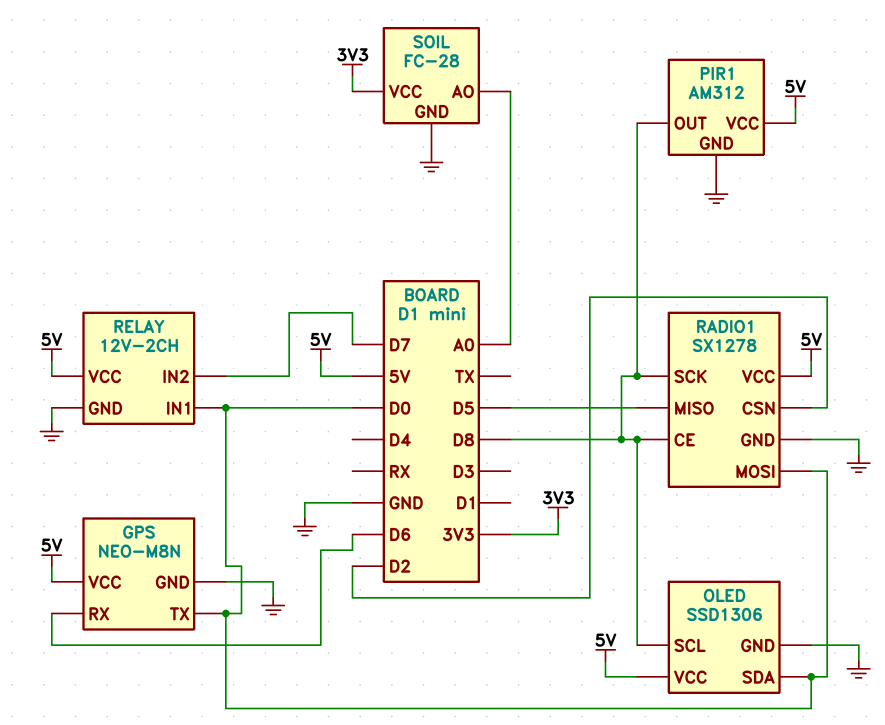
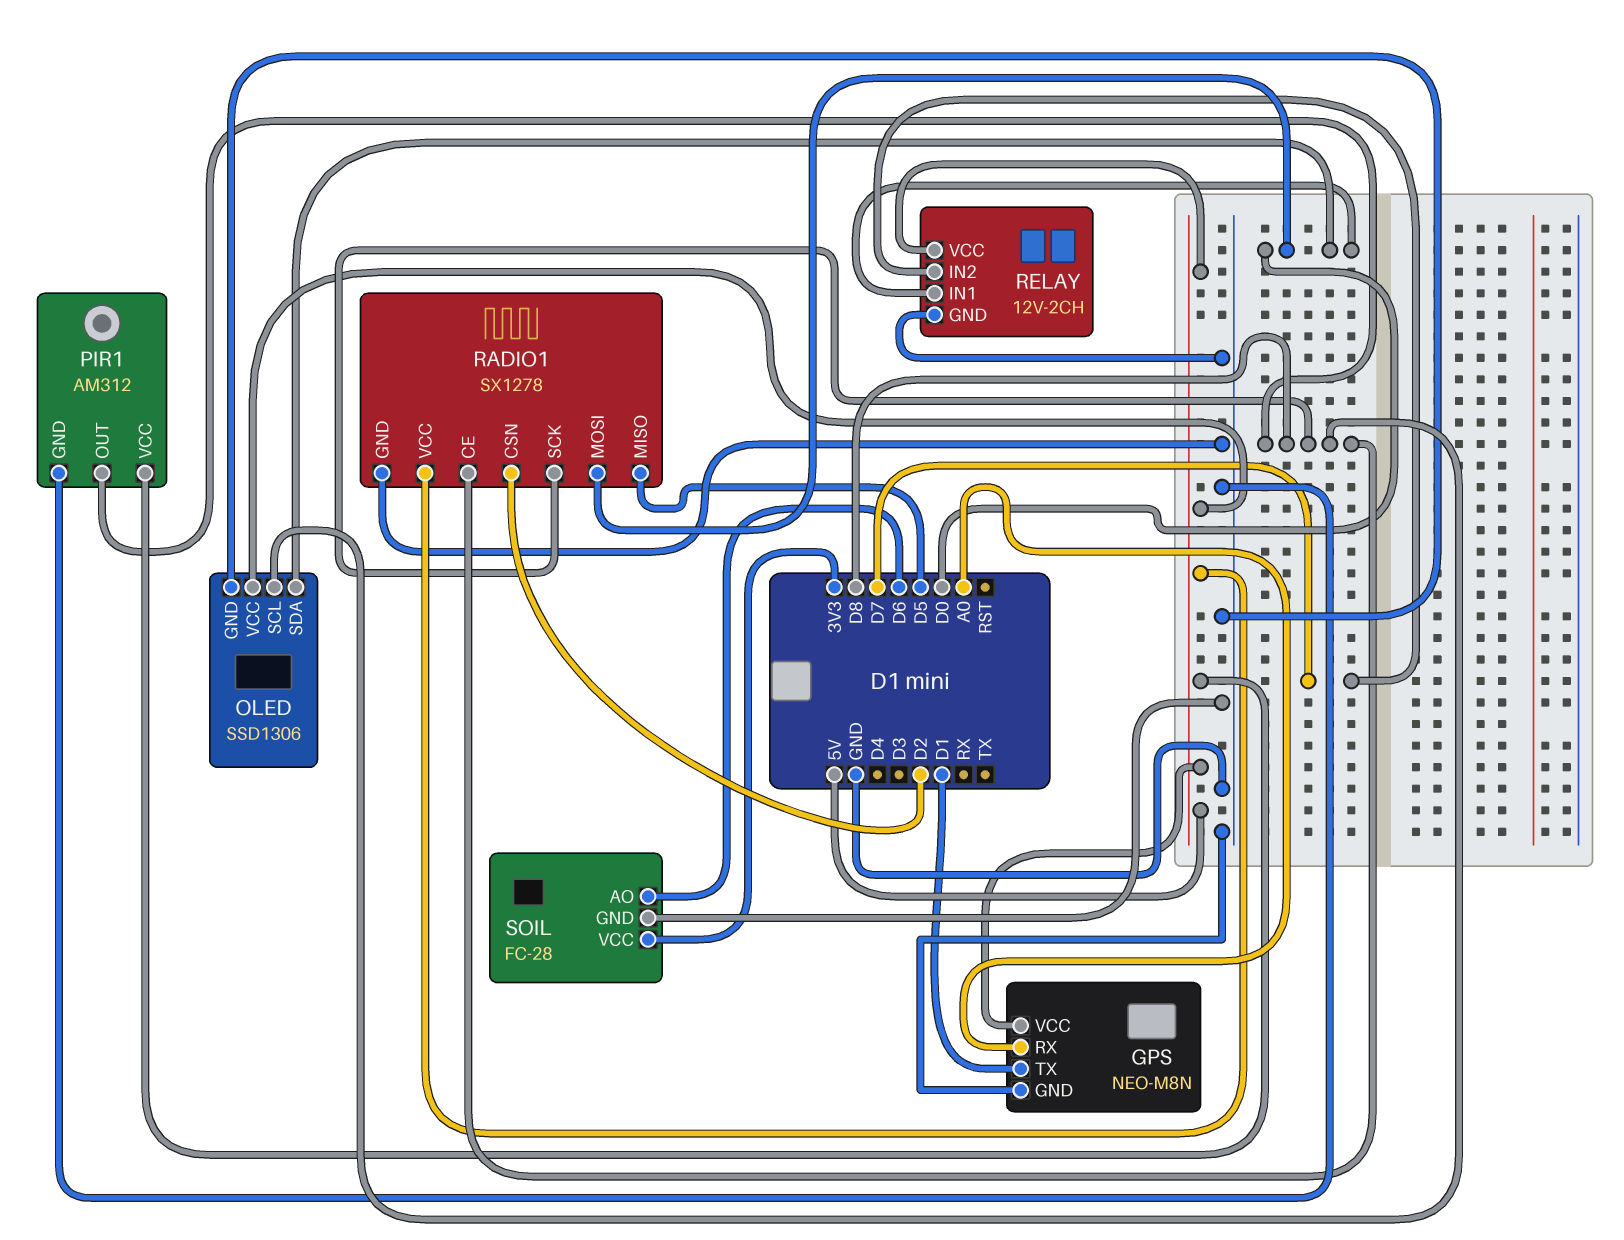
GPS pin RX: D6 -> A0
GPS pin TX: D0 -> D1
SOIL pin AO: A0 -> D6

